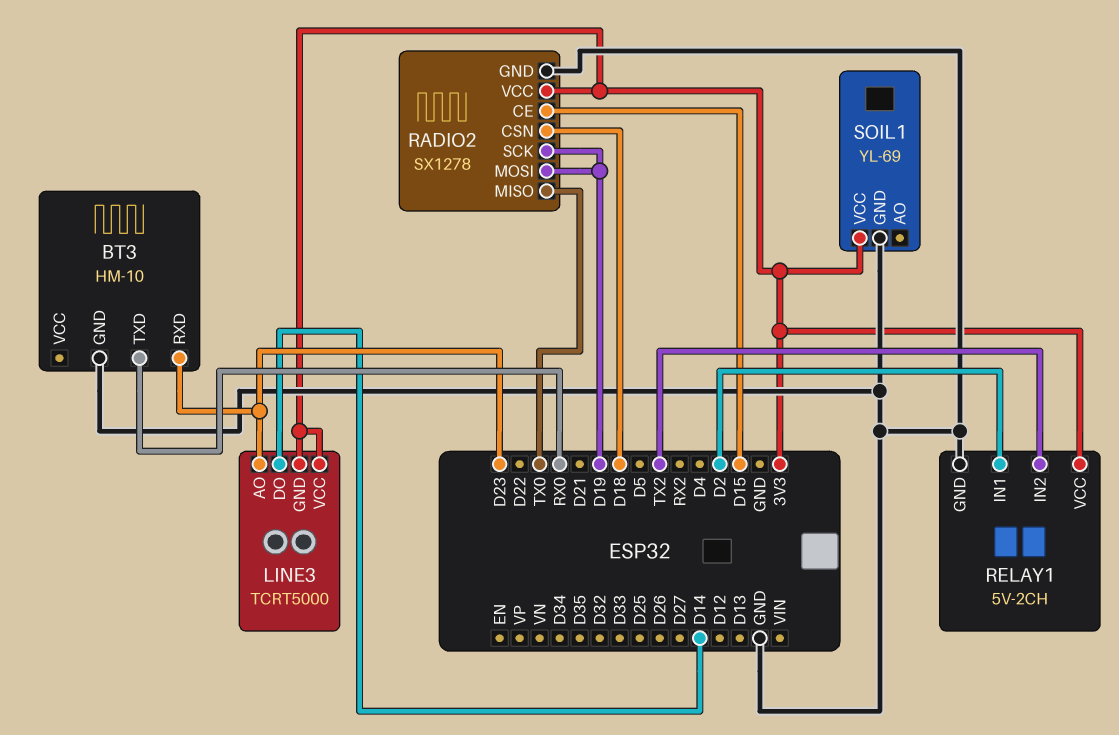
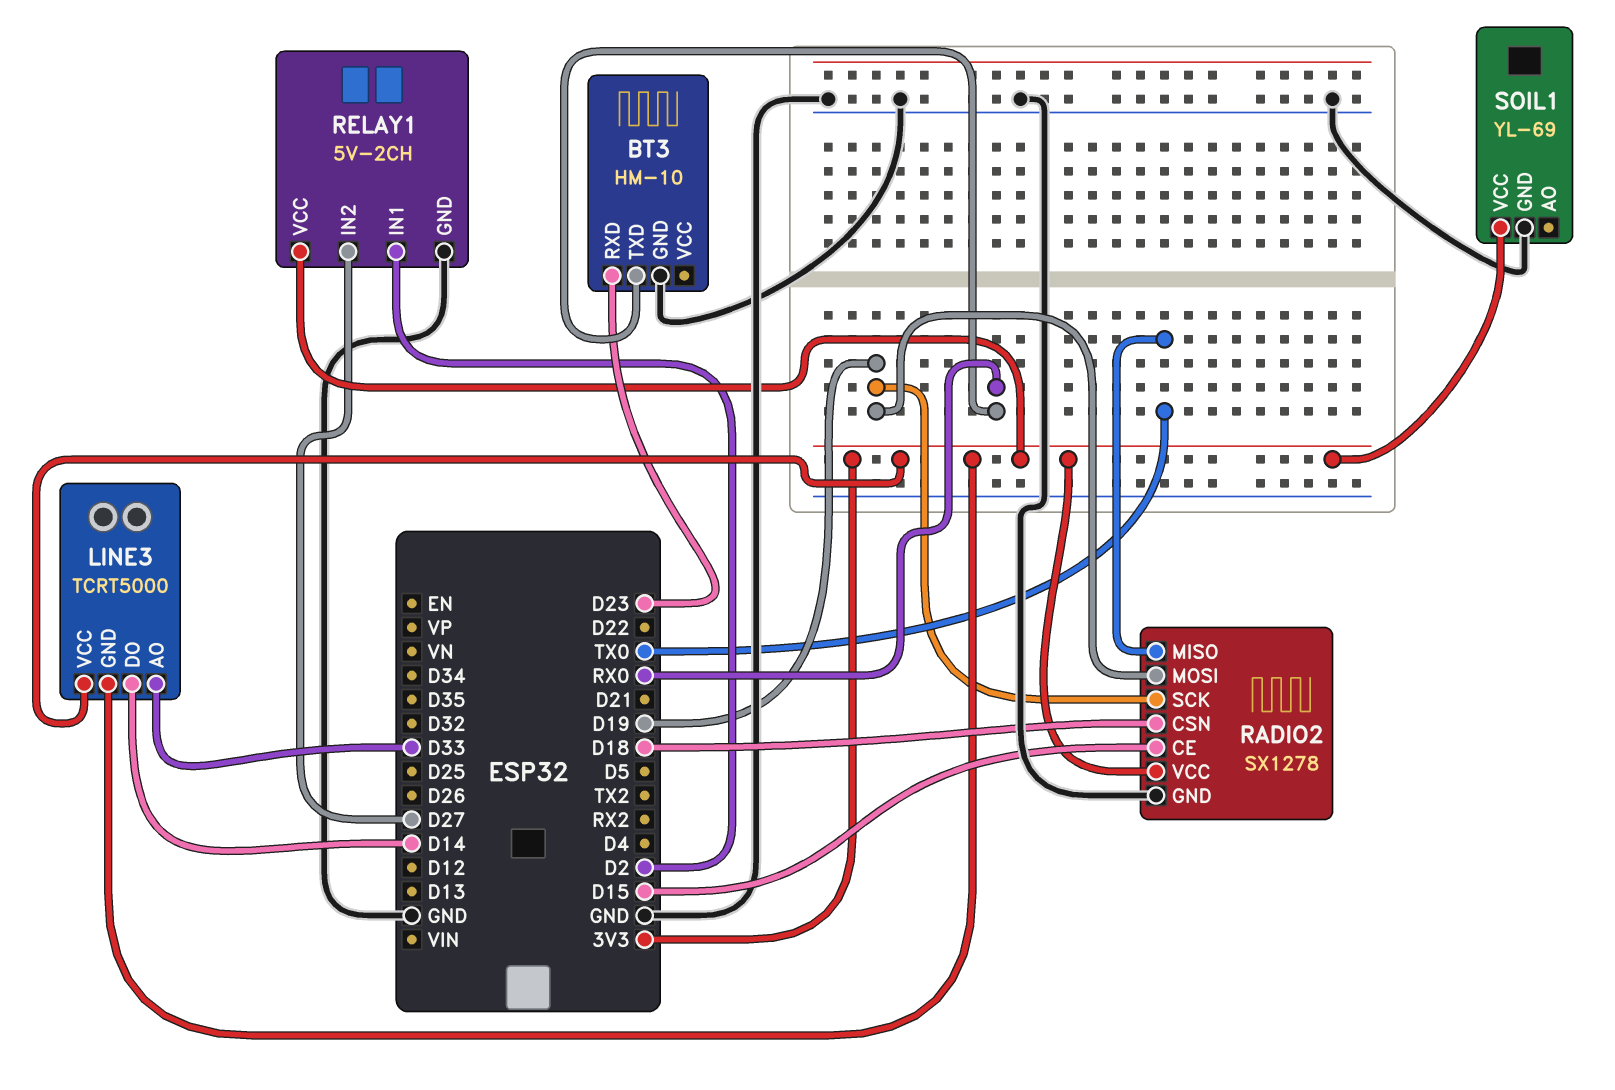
LINE3 pin AO: D23 -> D33
RELAY1 pin IN2: TX2 -> D27

